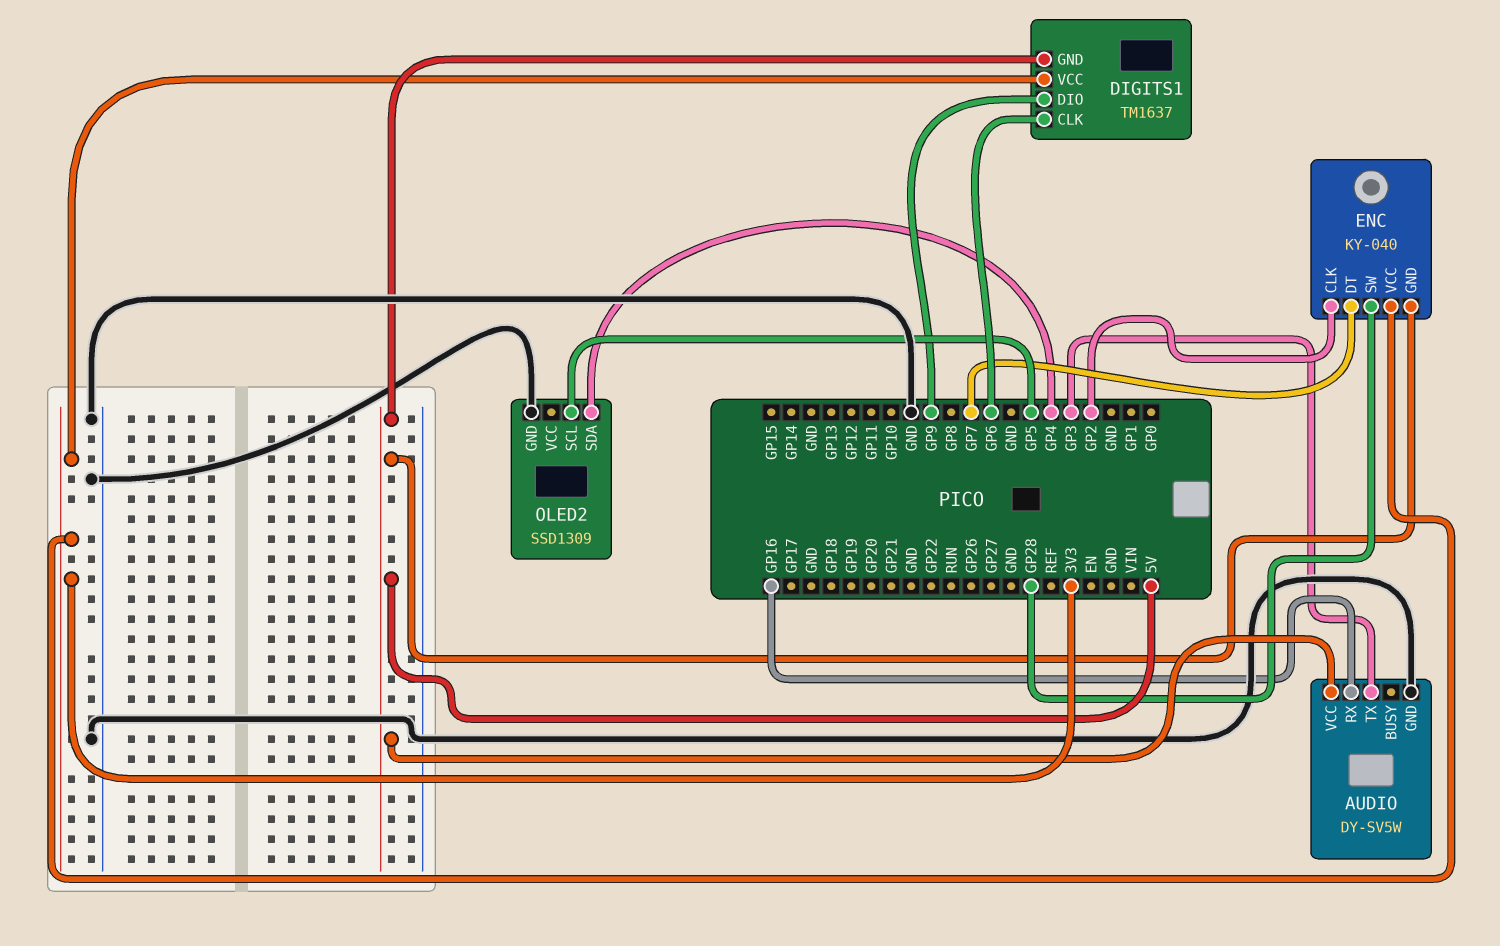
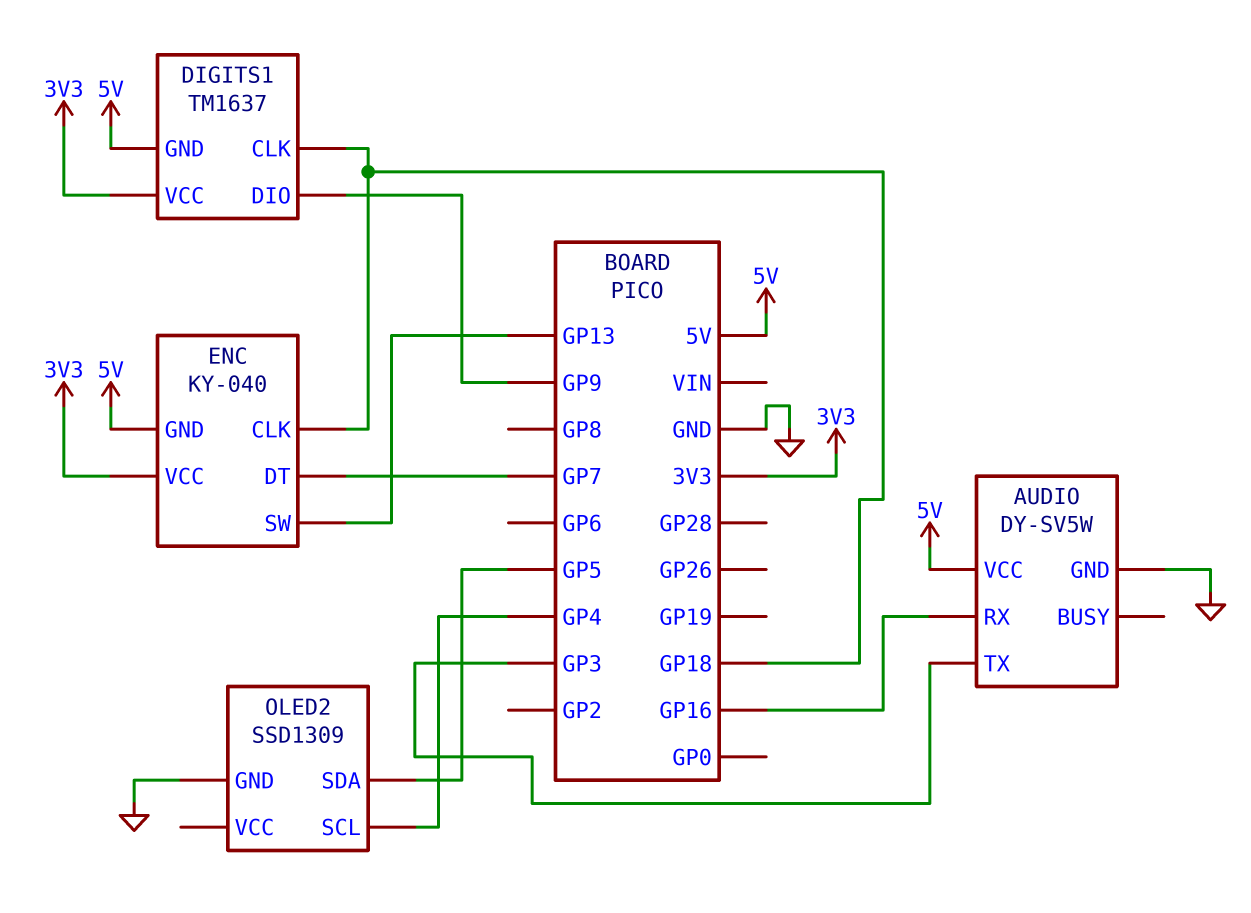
DIGITS1 pin CLK: GP6 -> GP18
ENC pin CLK: GP2 -> GP18
ENC pin SW: GP28 -> GP13
OLED2 pin SCL: GP5 -> GP4
OLED2 pin SDA: GP4 -> GP5

